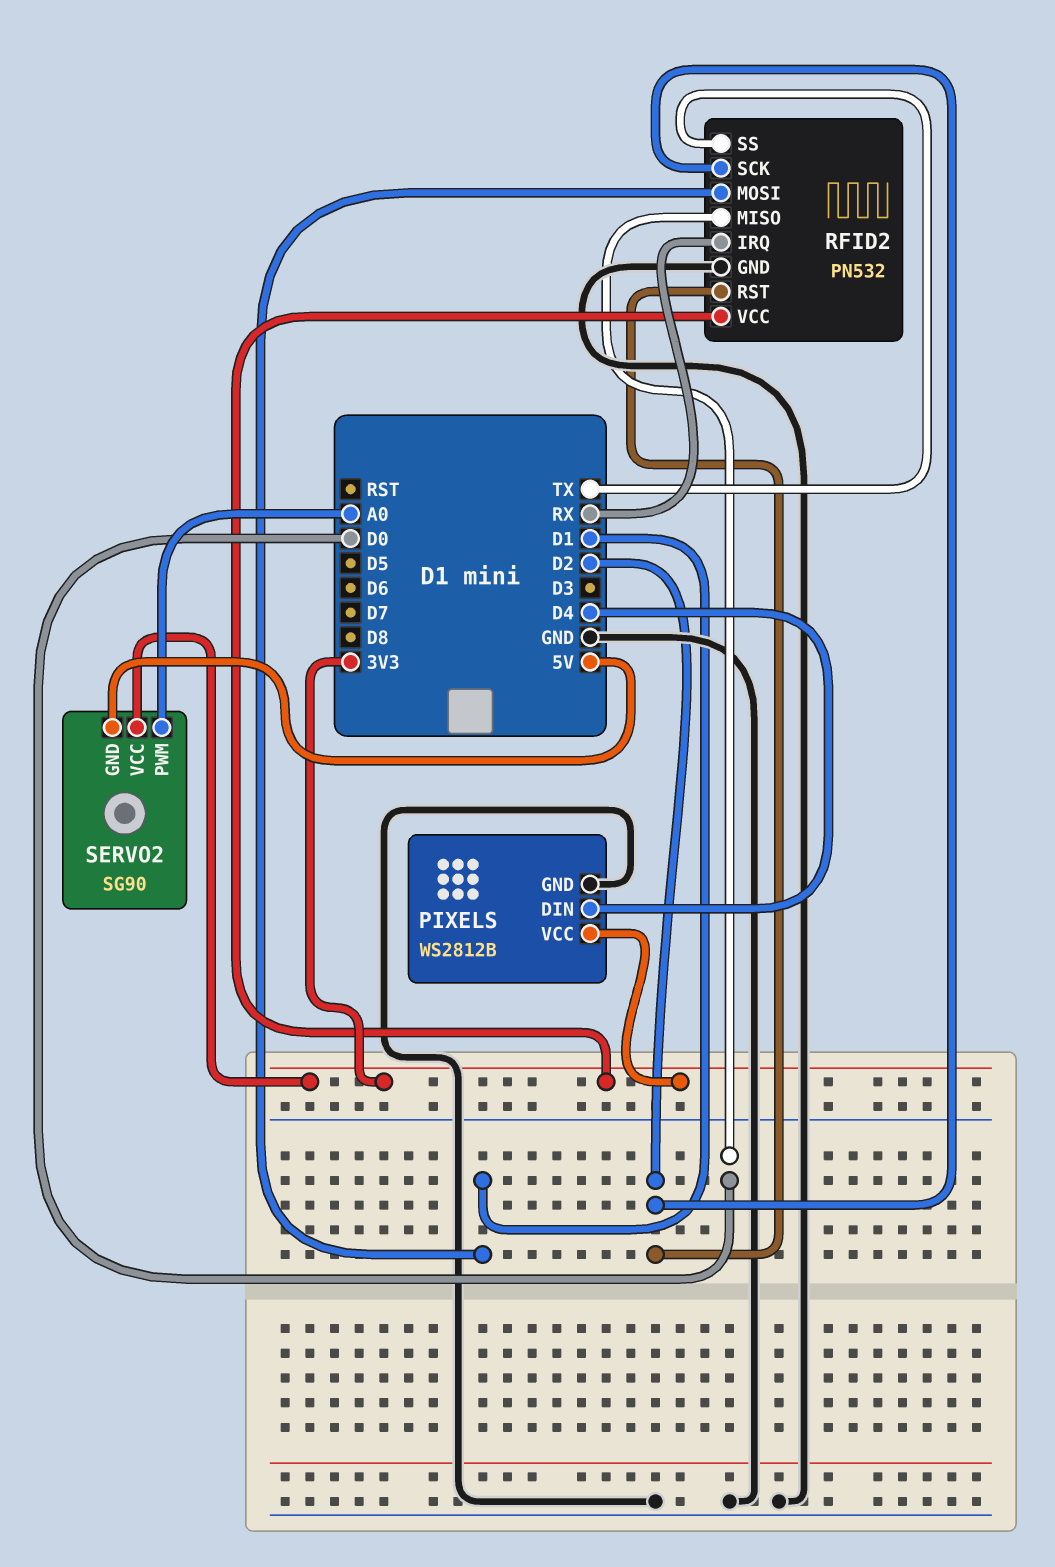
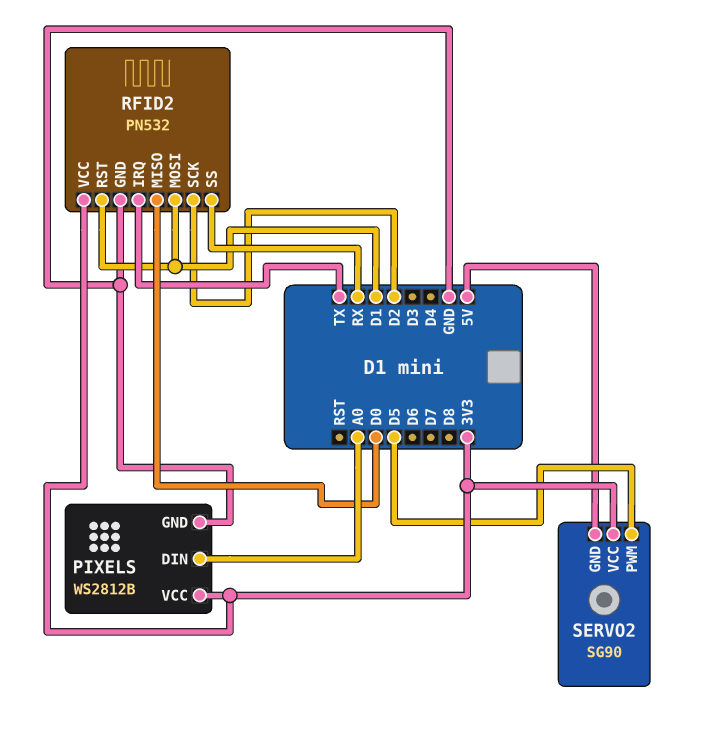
PIXELS pin DIN: D4 -> A0
RFID2 pin IRQ: RX -> TX
RFID2 pin RST: D2 -> D1
RFID2 pin SS: TX -> RX
SERVO2 pin PWM: A0 -> D5

